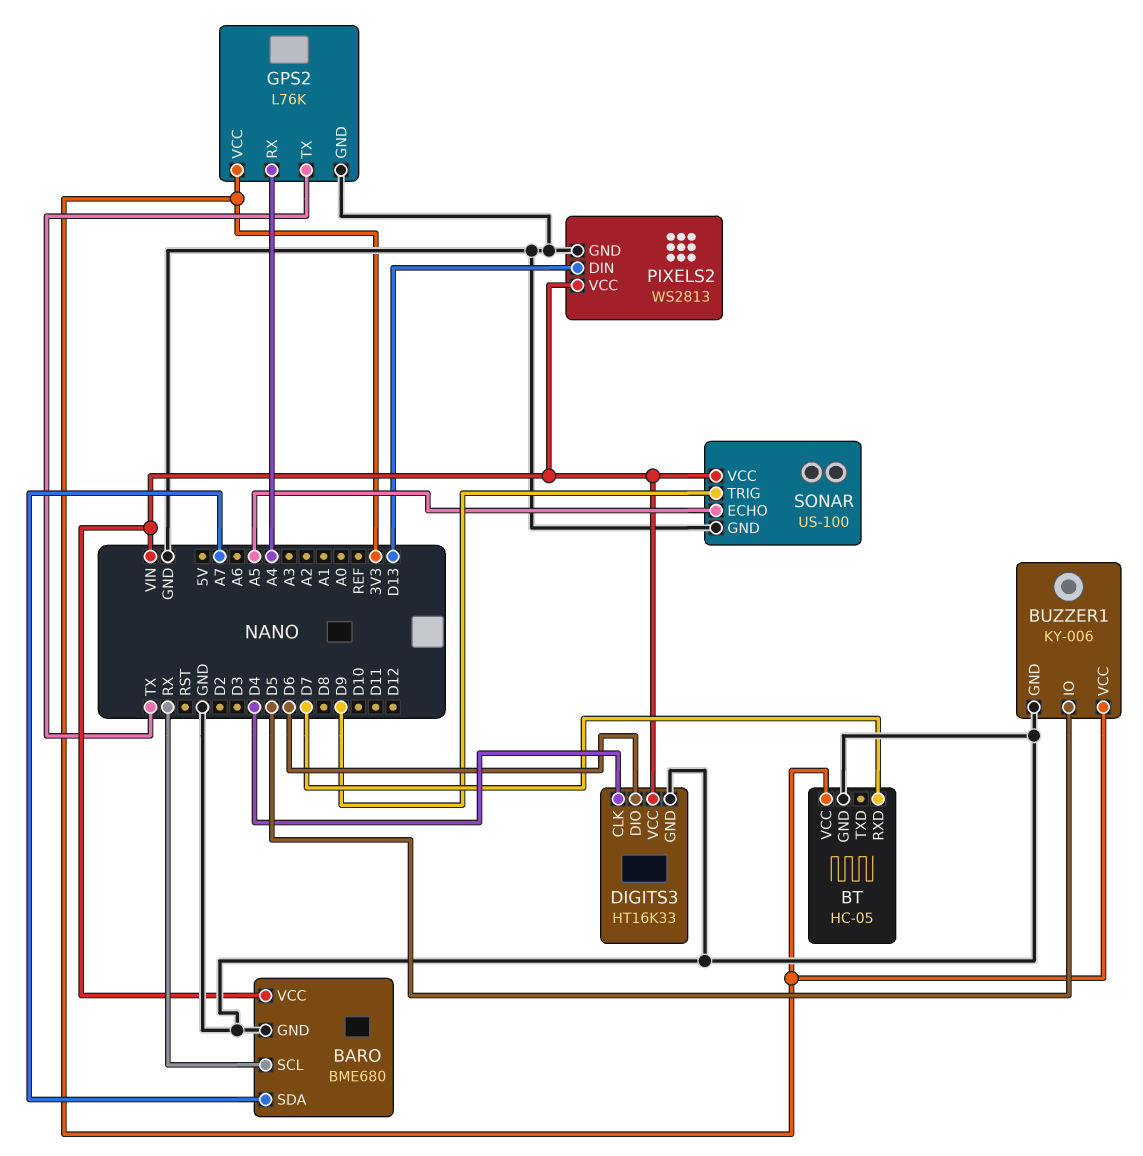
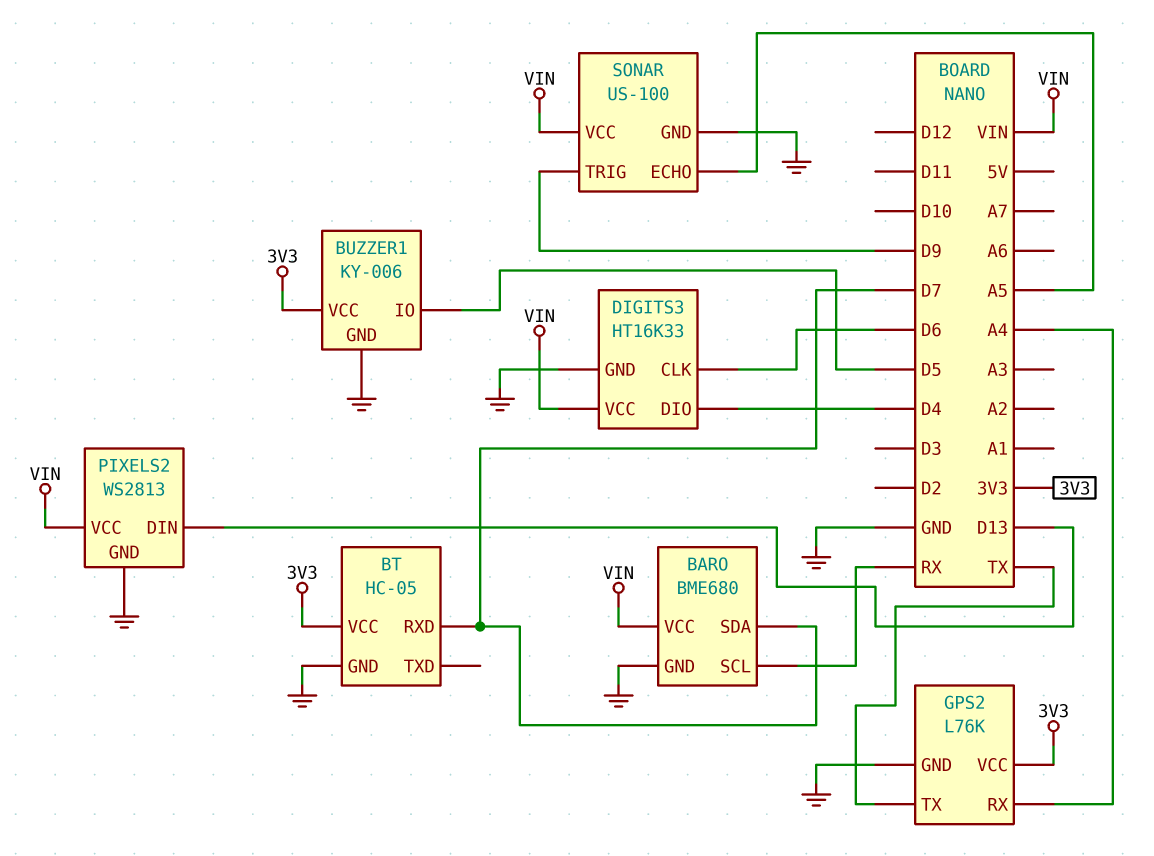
BARO pin SDA: A7 -> D7
DIGITS3 pin CLK: D4 -> D6
DIGITS3 pin DIO: D6 -> D4

